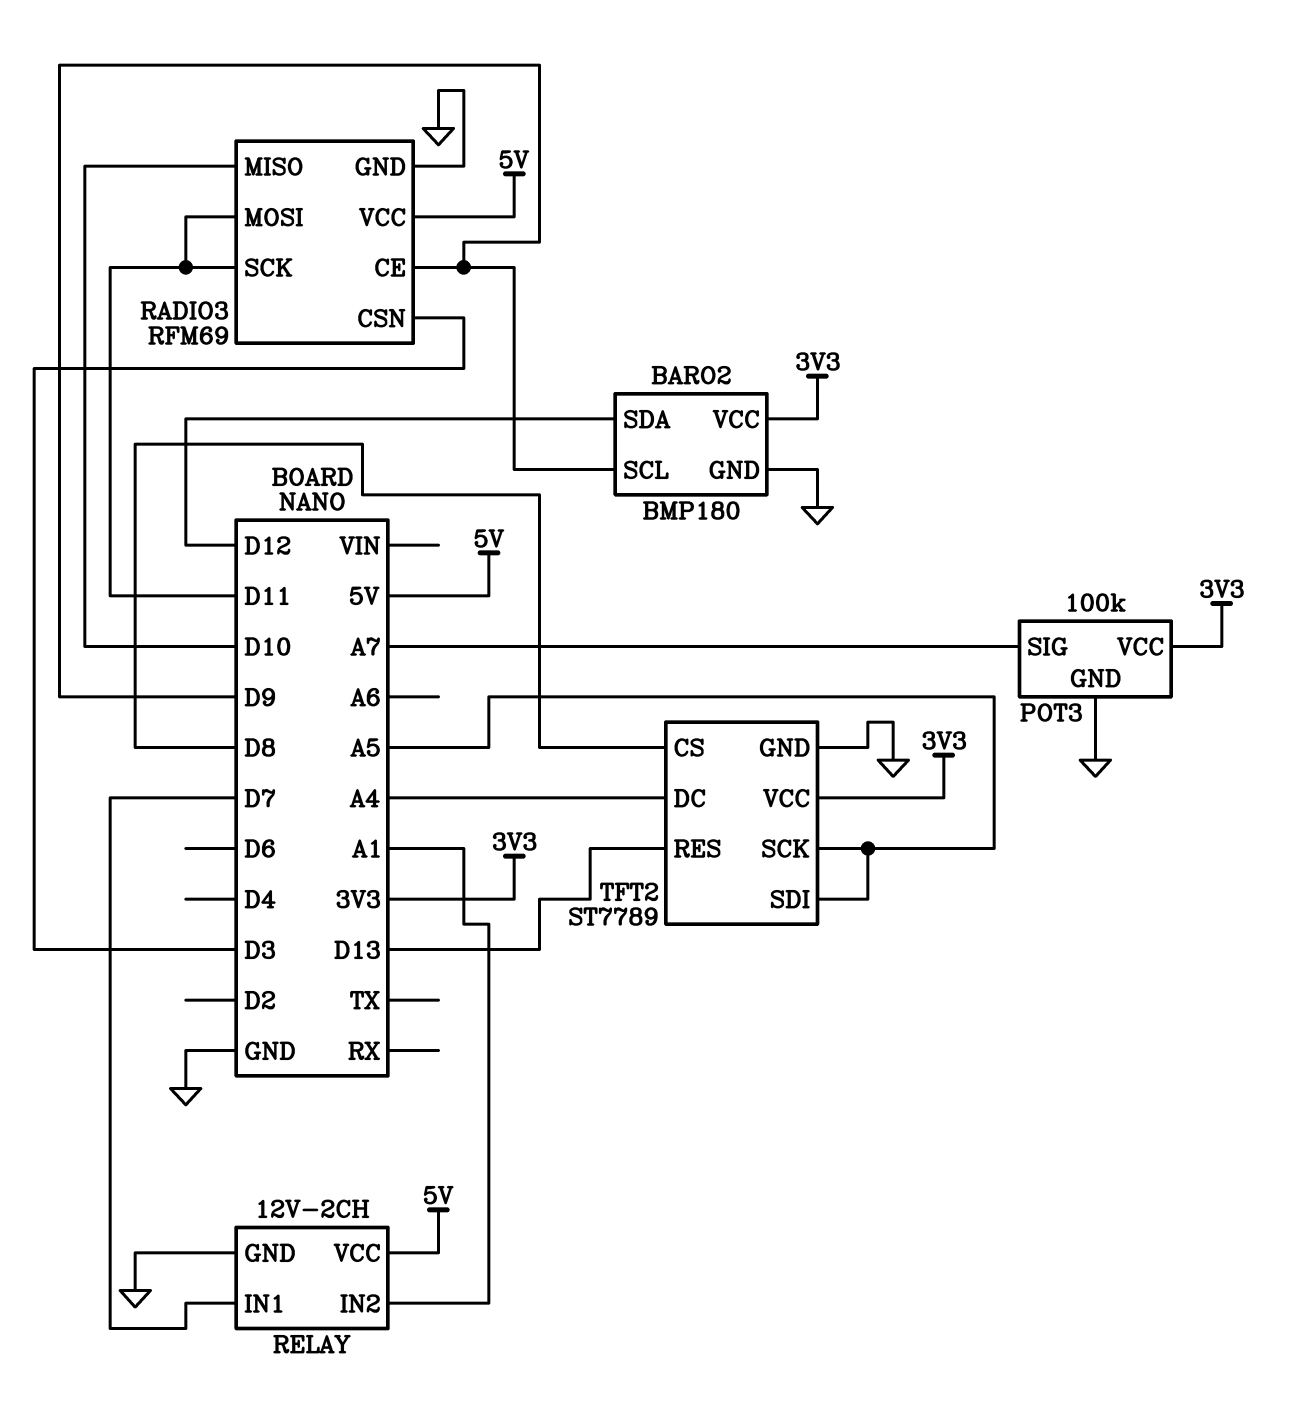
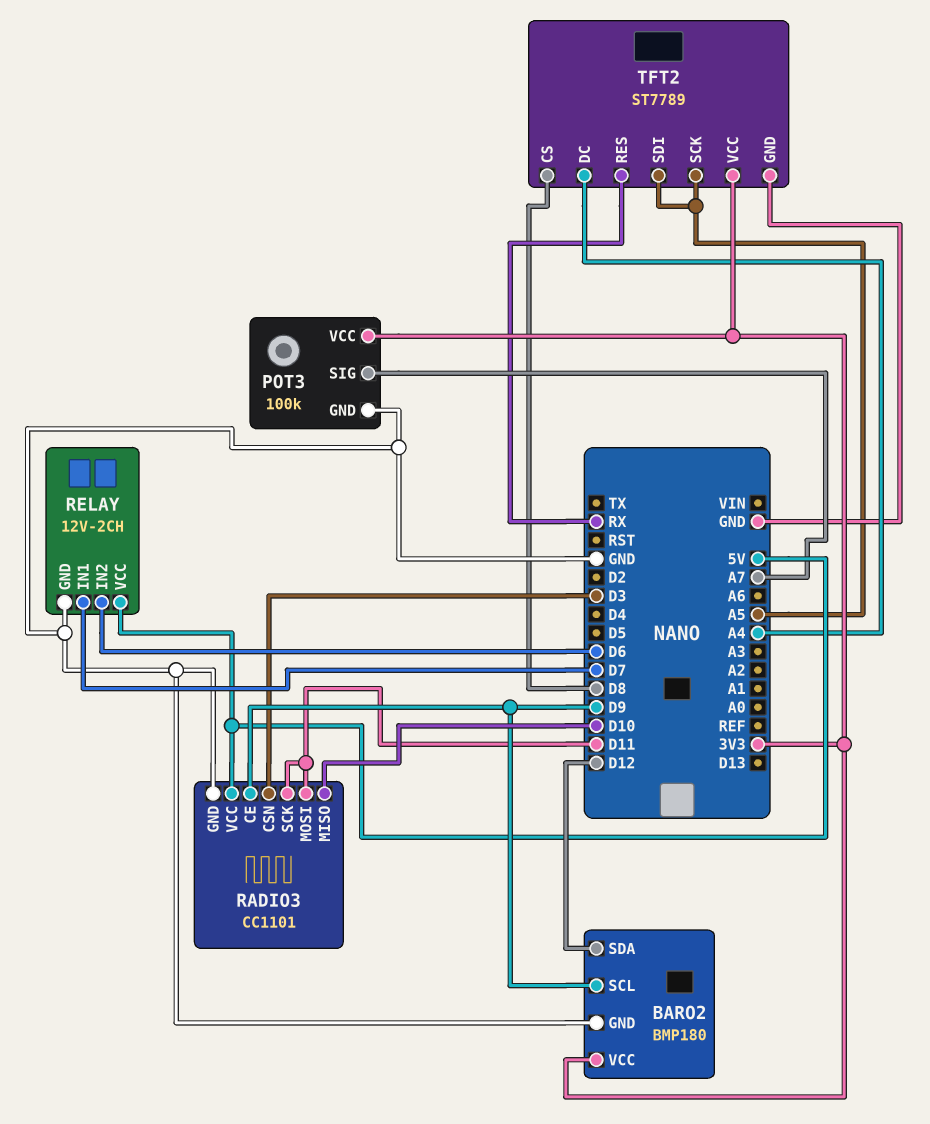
RADIO3: RFM69 -> CC1101
RELAY pin IN2: A1 -> D6
TFT2 pin RES: D13 -> RX

